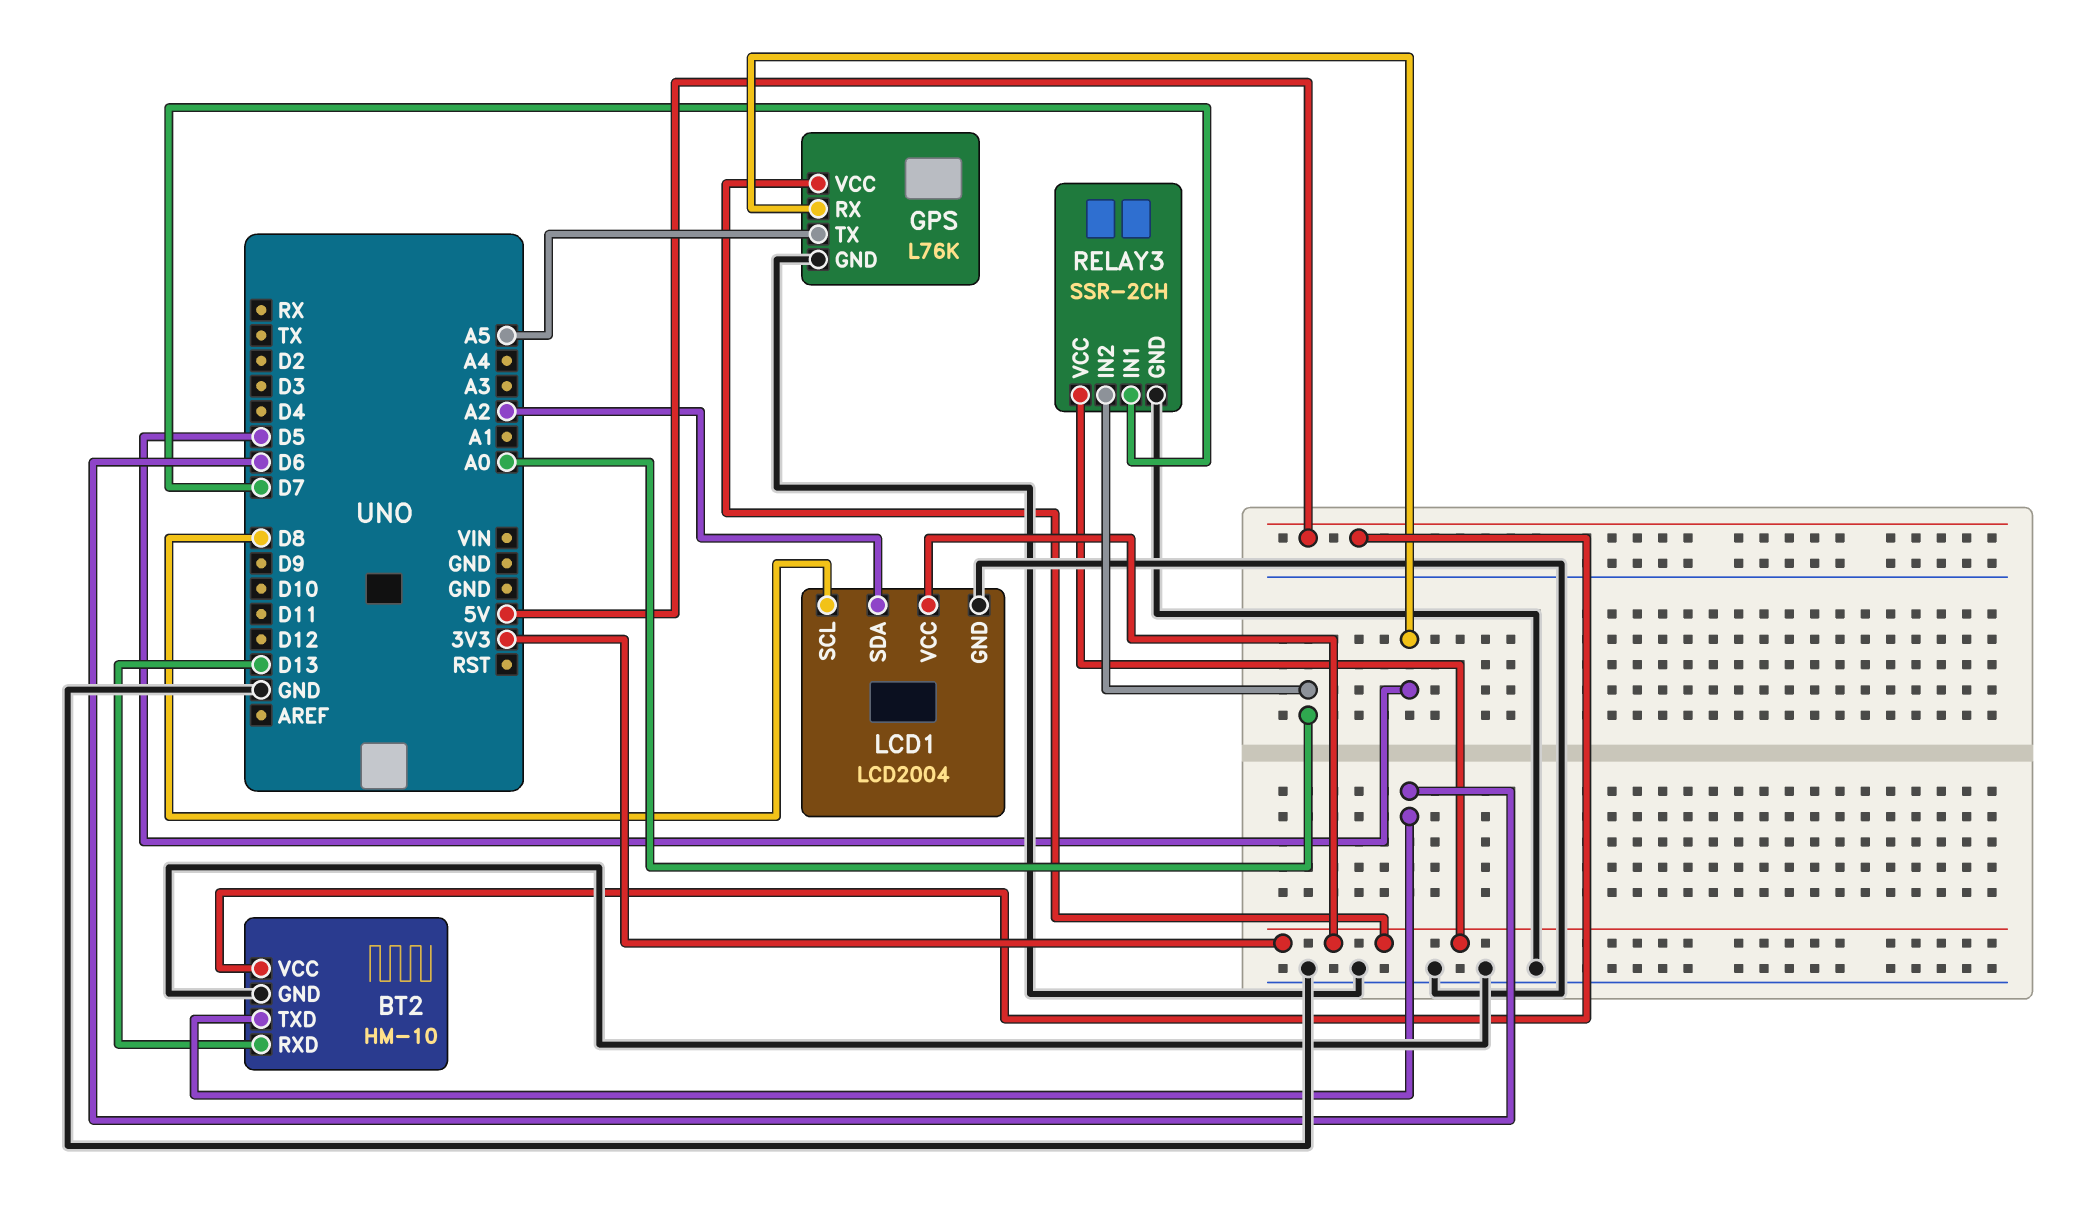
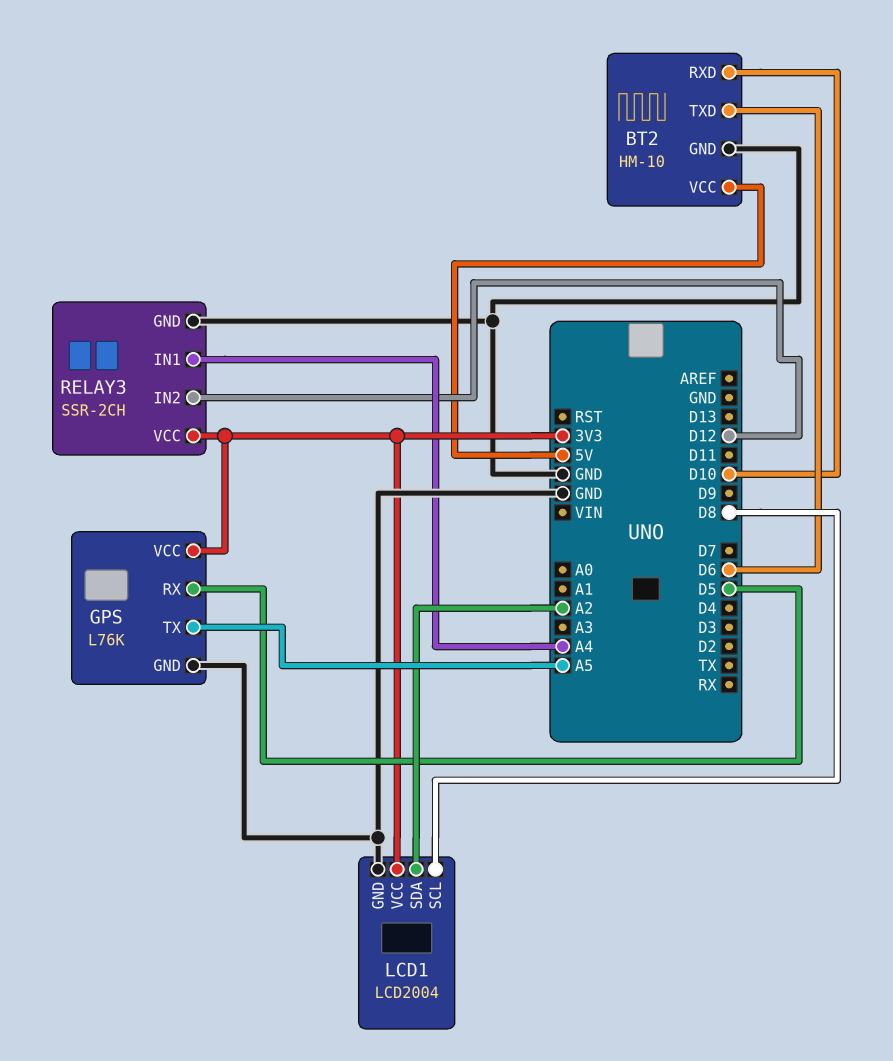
BT2 pin RXD: D13 -> D10
RELAY3 pin IN1: D7 -> A4
RELAY3 pin IN2: A0 -> D12

